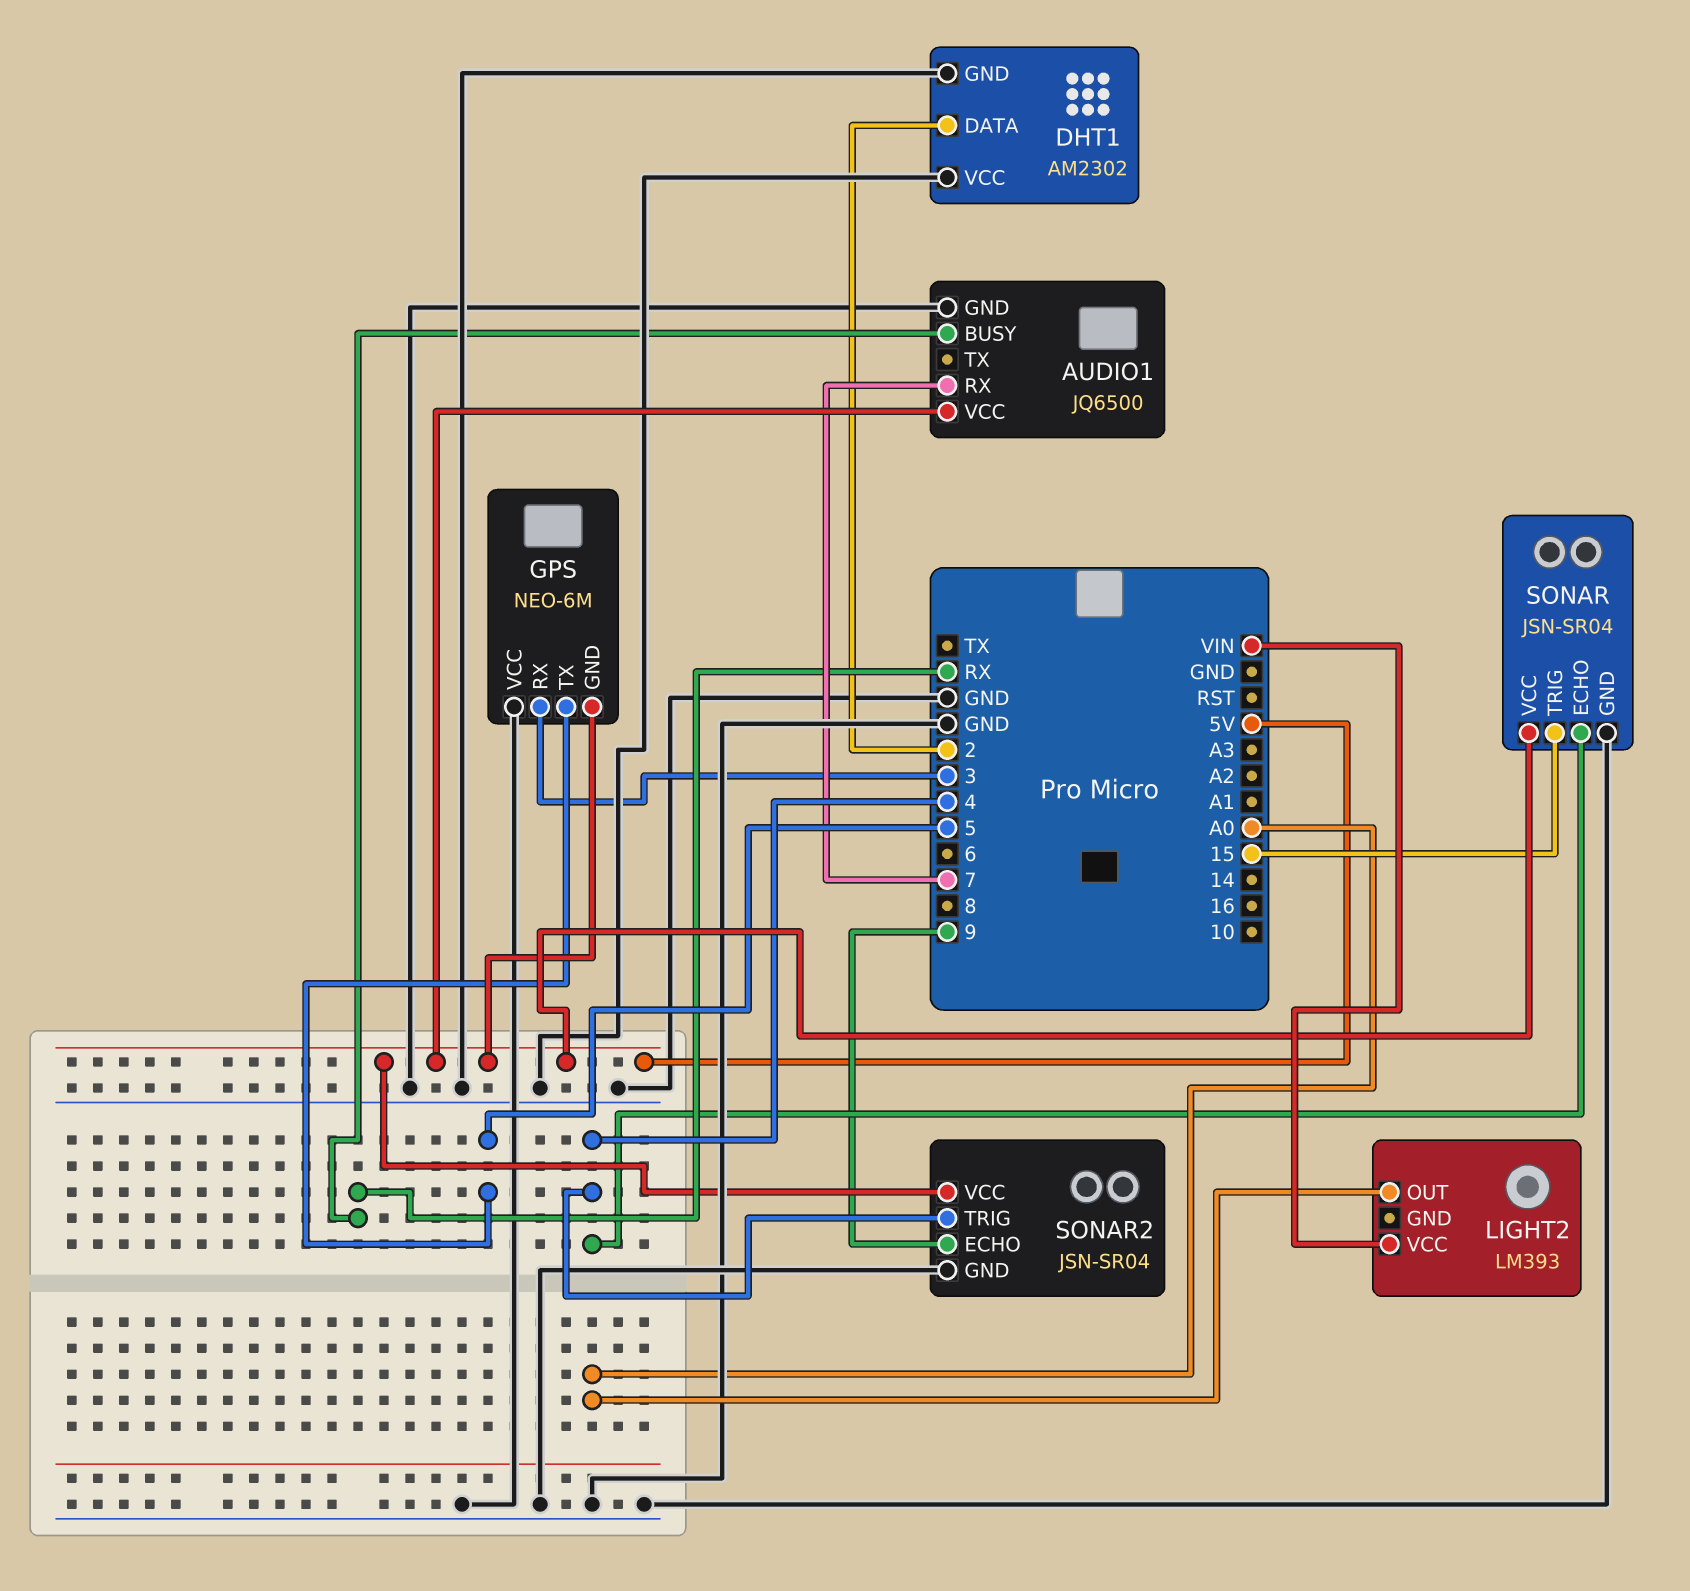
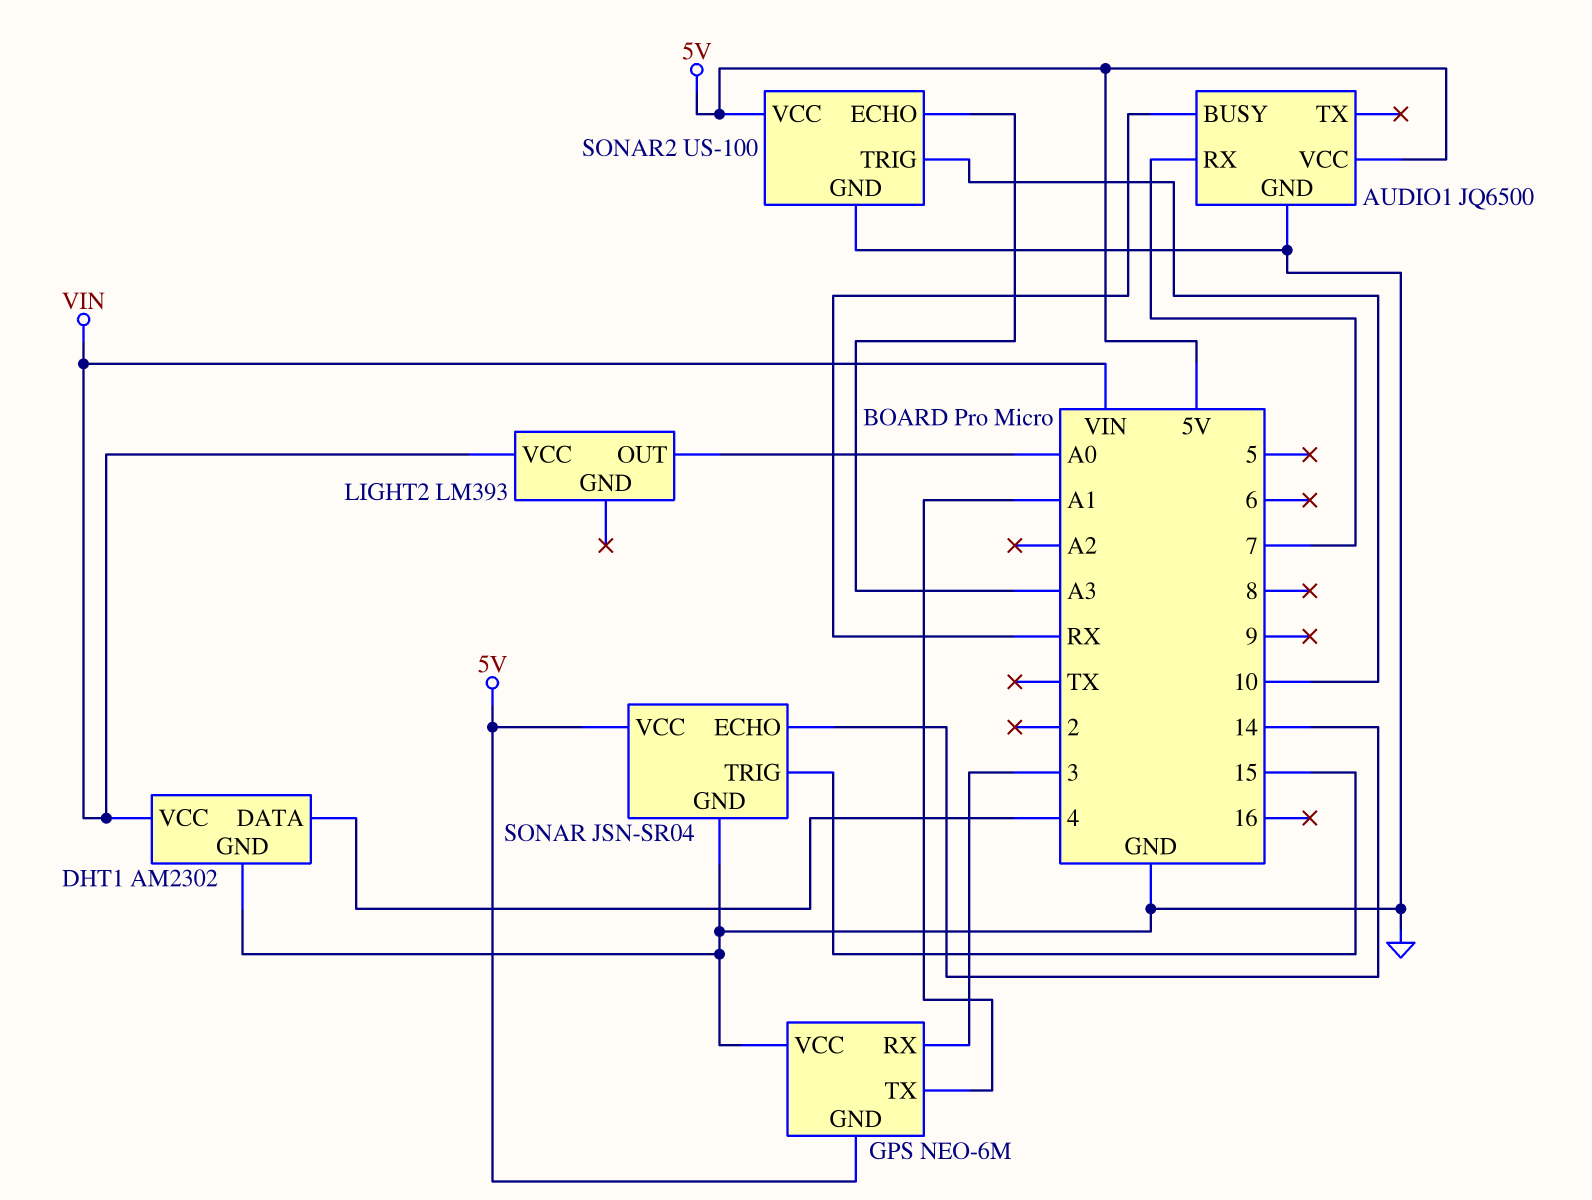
DHT1 pin DATA: 2 -> 4
DHT1 pin VCC: GND -> VIN
GPS pin TX: 5 -> A1
SONAR pin ECHO: 4 -> 14
SONAR2: JSN-SR04 -> US-100
SONAR2 pin ECHO: 9 -> A3
SONAR2 pin TRIG: 4 -> 10

